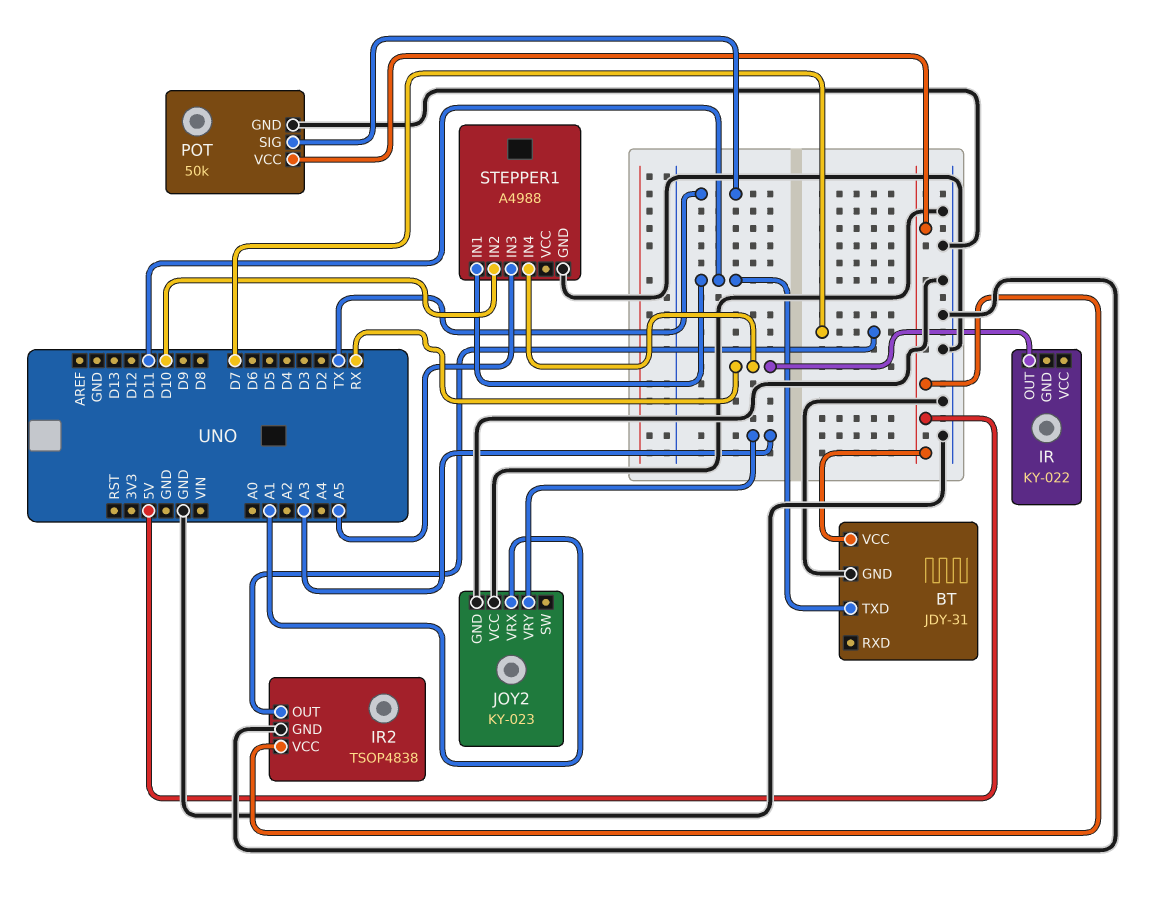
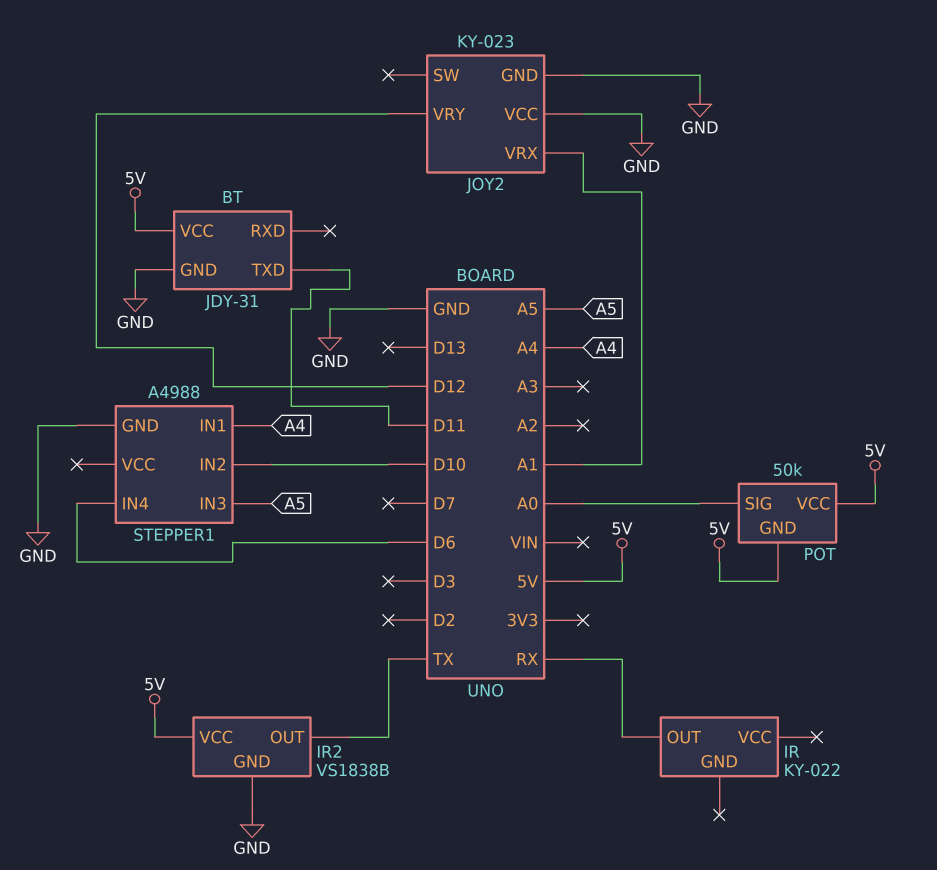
IR2: TSOP4838 -> VS1838B
IR2 pin OUT: D7 -> TX
JOY2 pin VRY: A3 -> D12
POT pin GND: GND -> 5V
POT pin SIG: TX -> A0
STEPPER1 pin IN1: D11 -> A4
STEPPER1 pin IN4: RX -> D6

